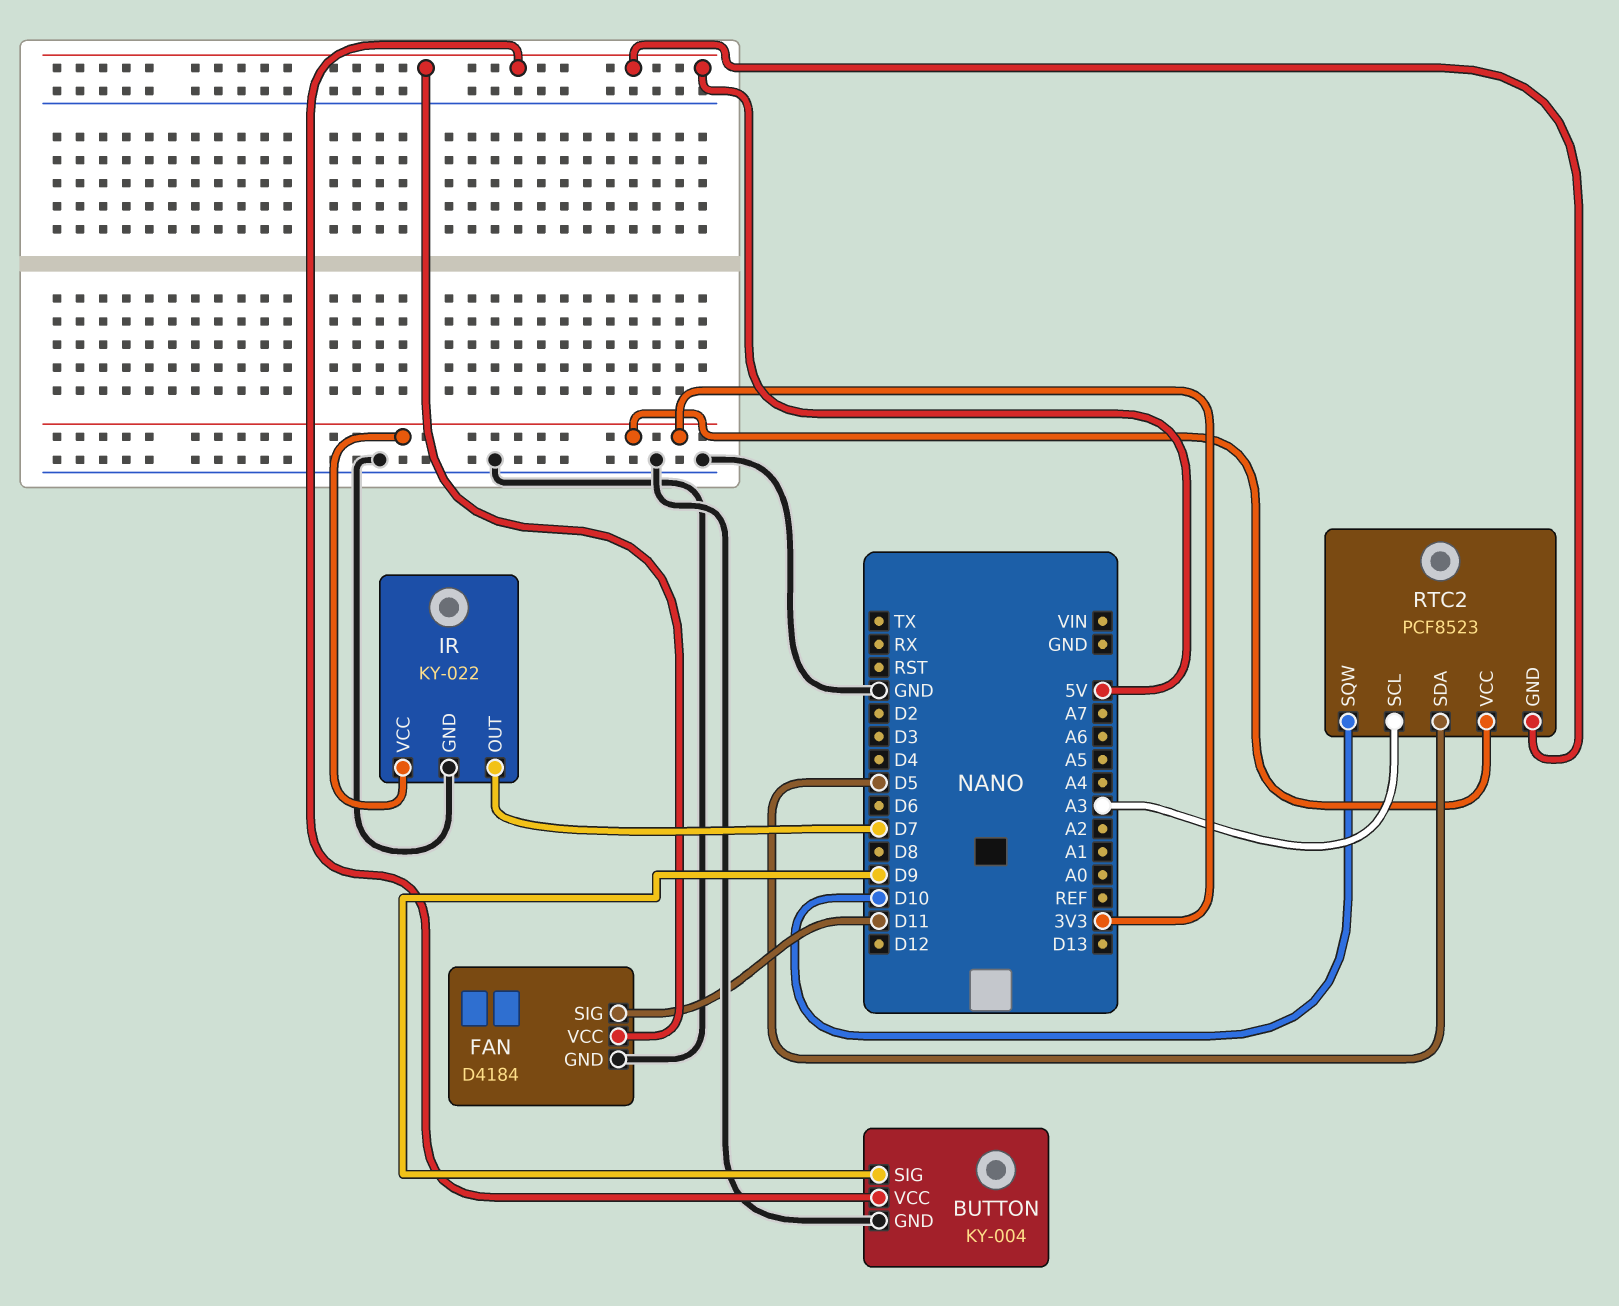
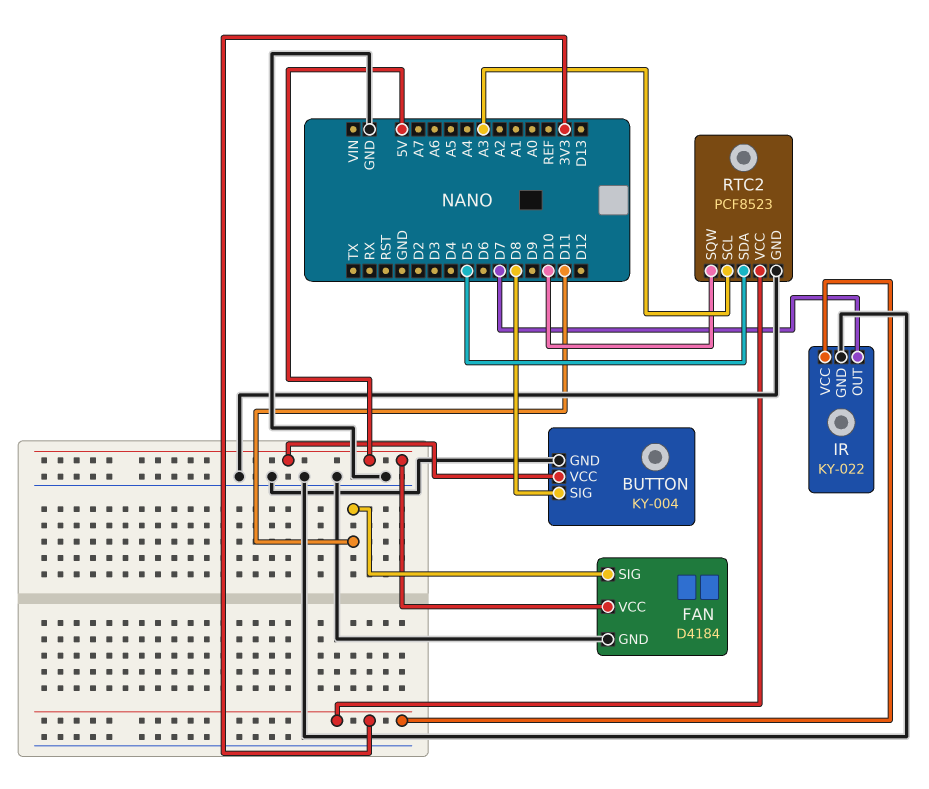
BUTTON pin SIG: D9 -> D8
RTC2 pin GND: 5V -> GND

